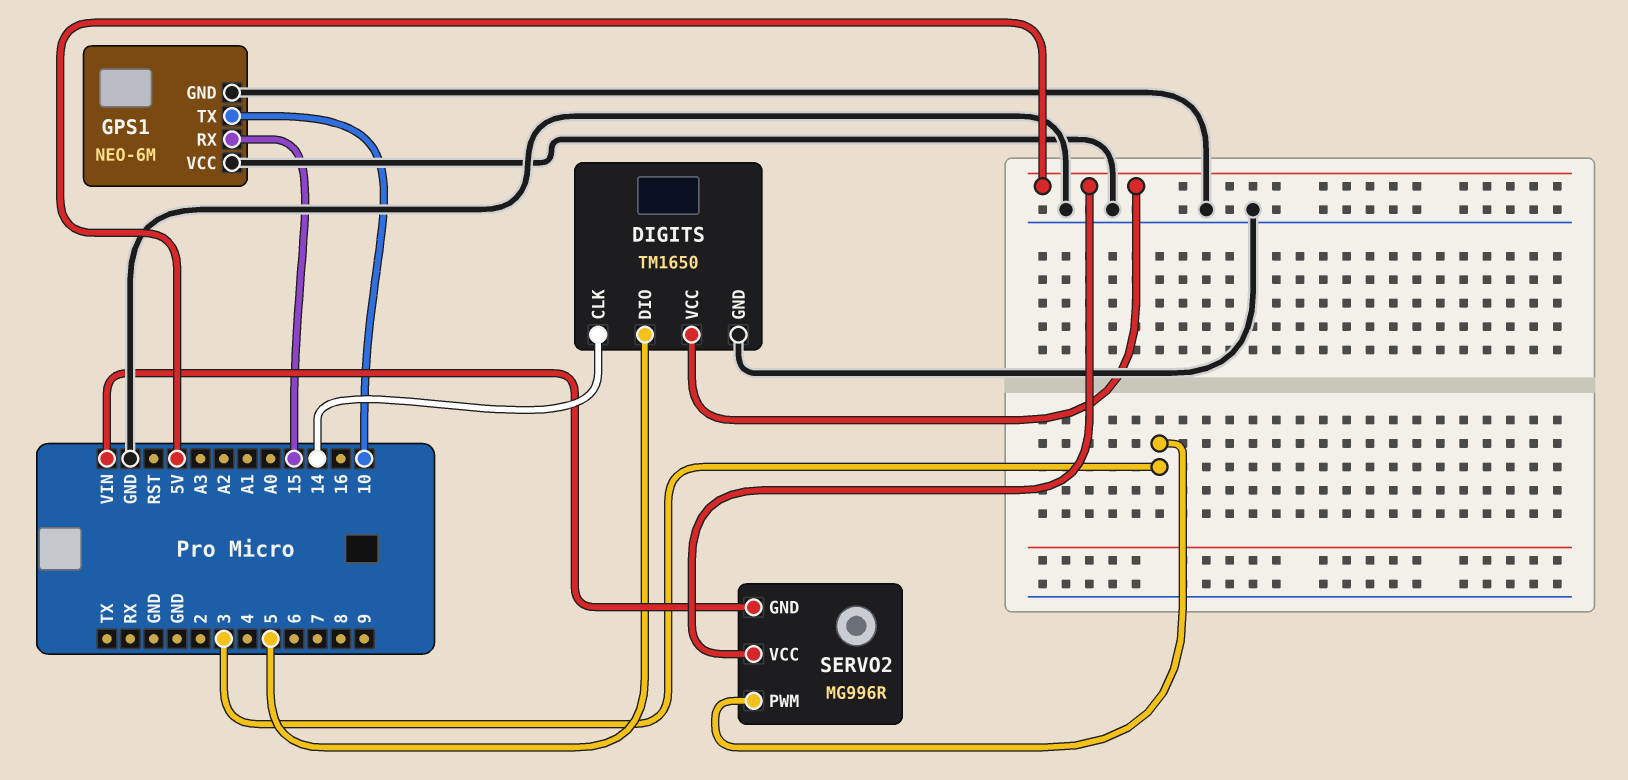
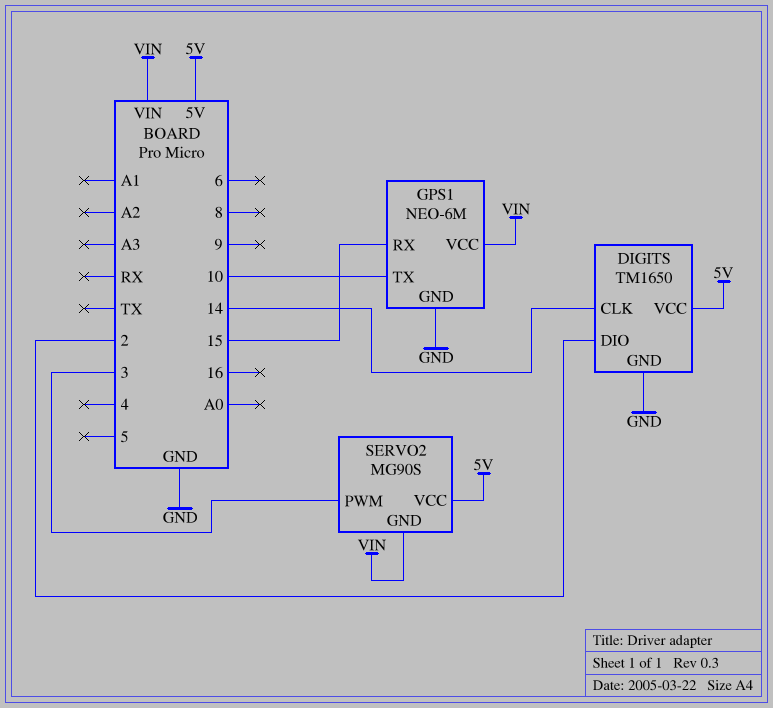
DIGITS pin DIO: 5 -> 2
GPS1 pin VCC: GND -> VIN
SERVO2: MG996R -> MG90S

